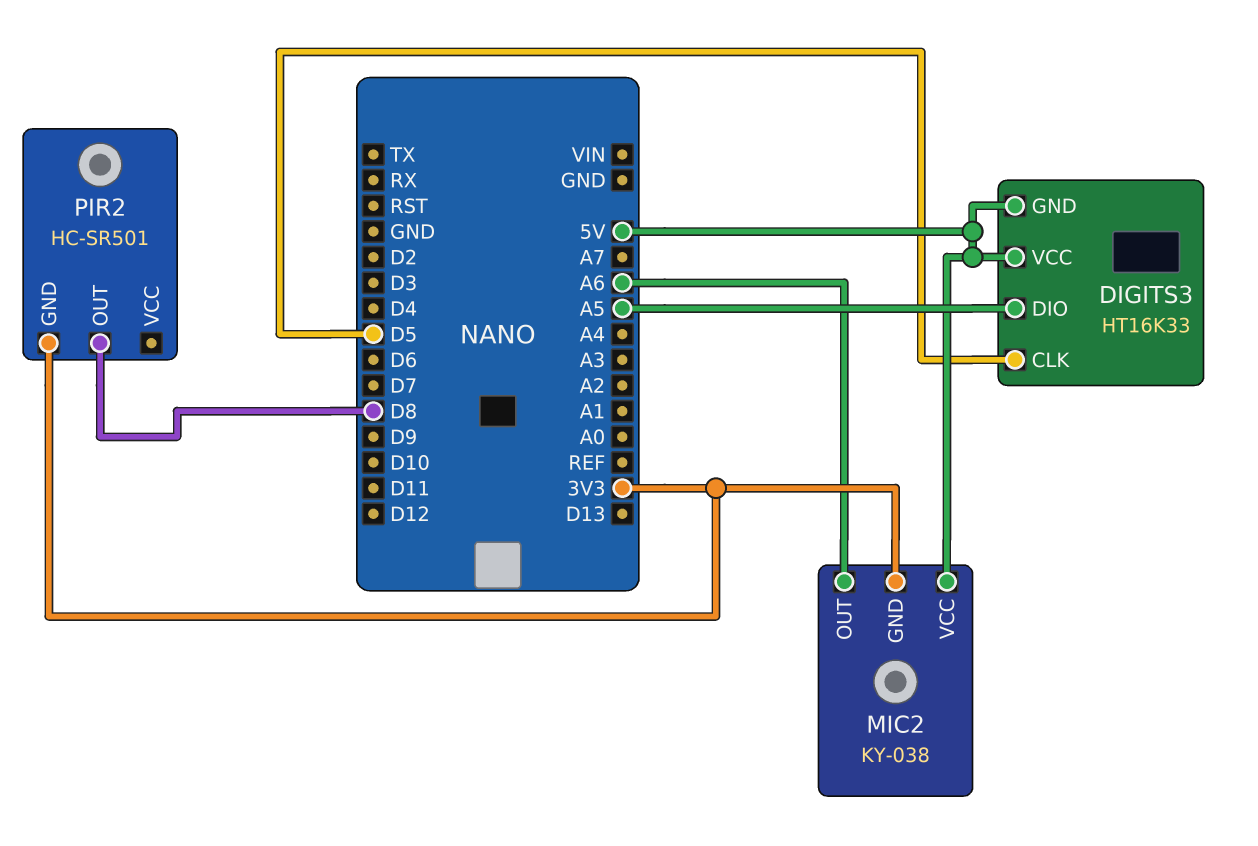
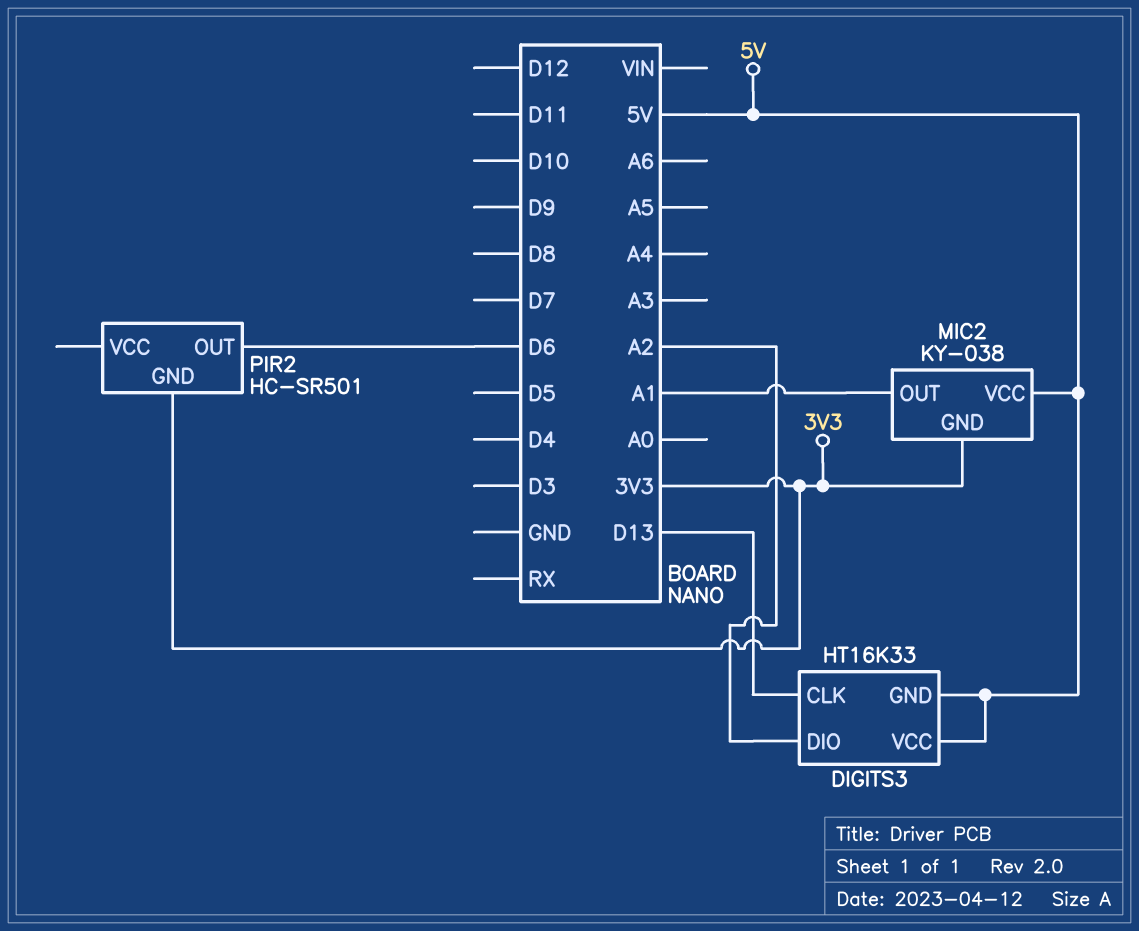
DIGITS3 pin CLK: D5 -> D13
DIGITS3 pin DIO: A5 -> A2
MIC2 pin OUT: A6 -> A1
PIR2 pin OUT: D8 -> D6

